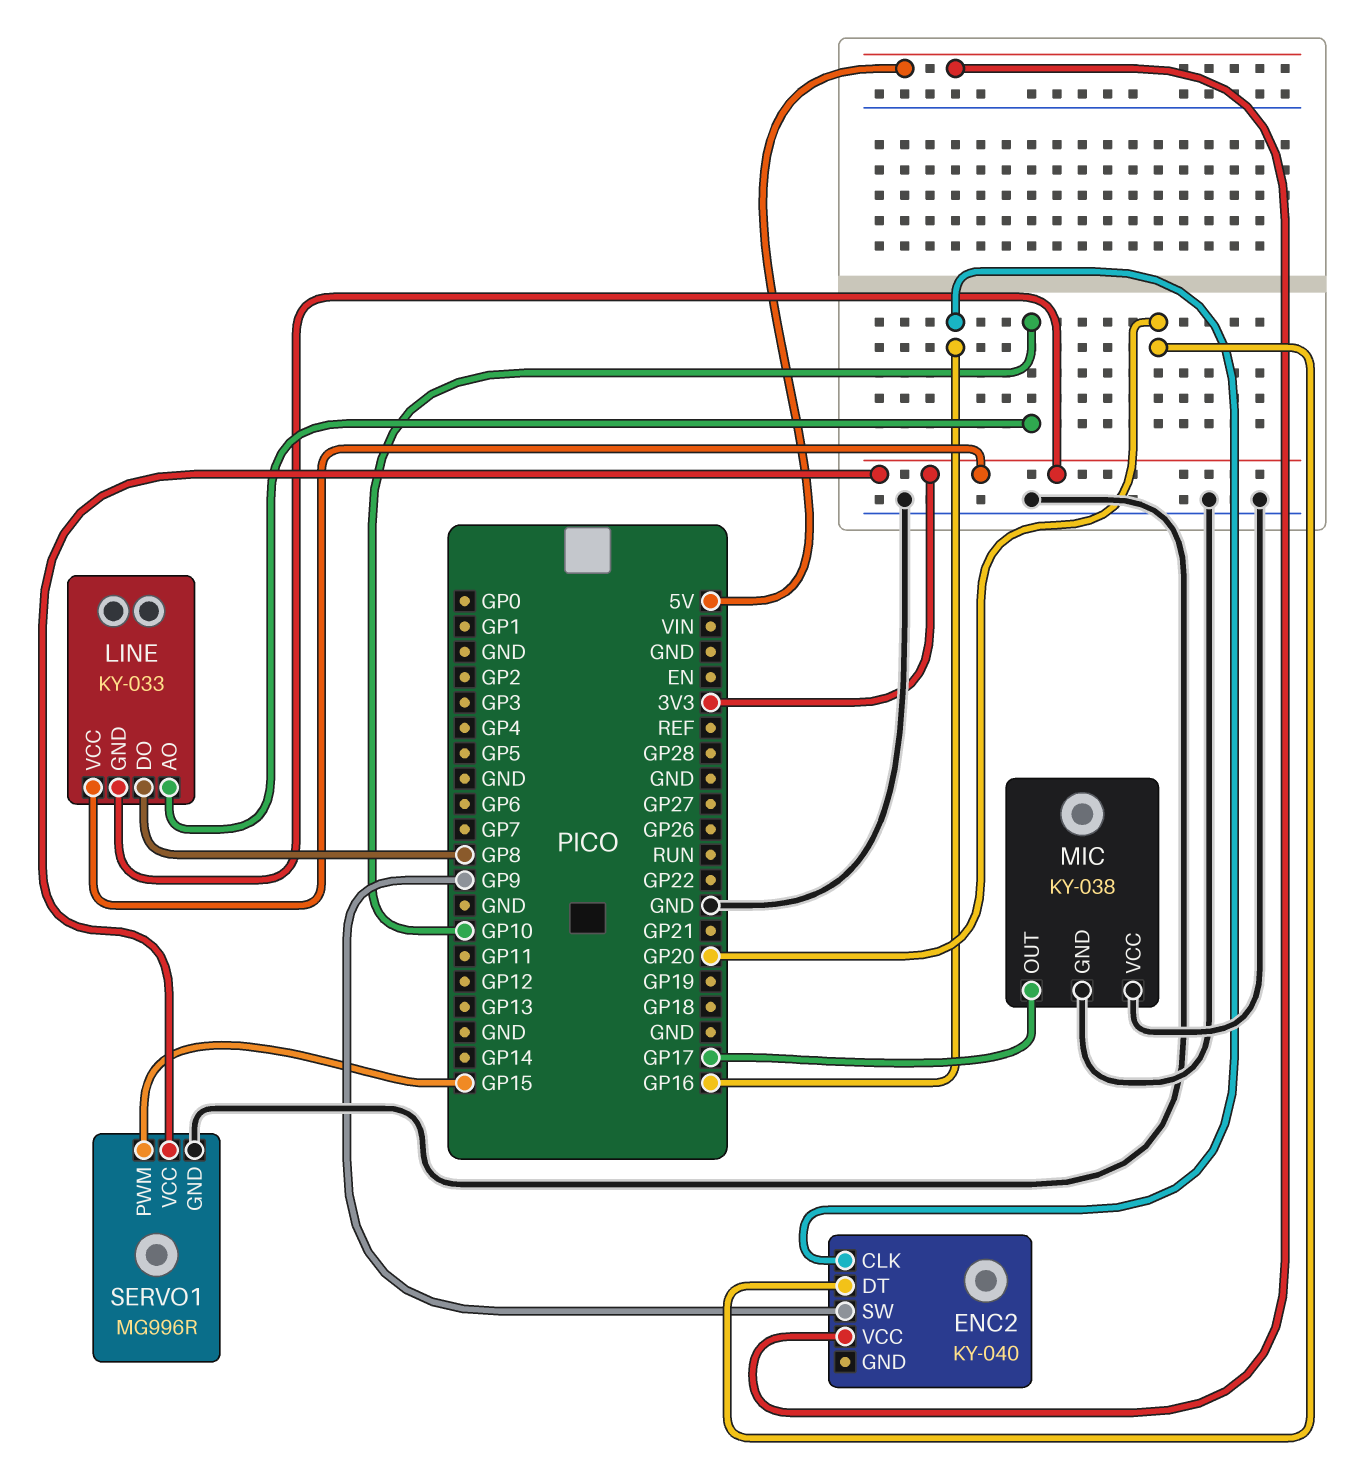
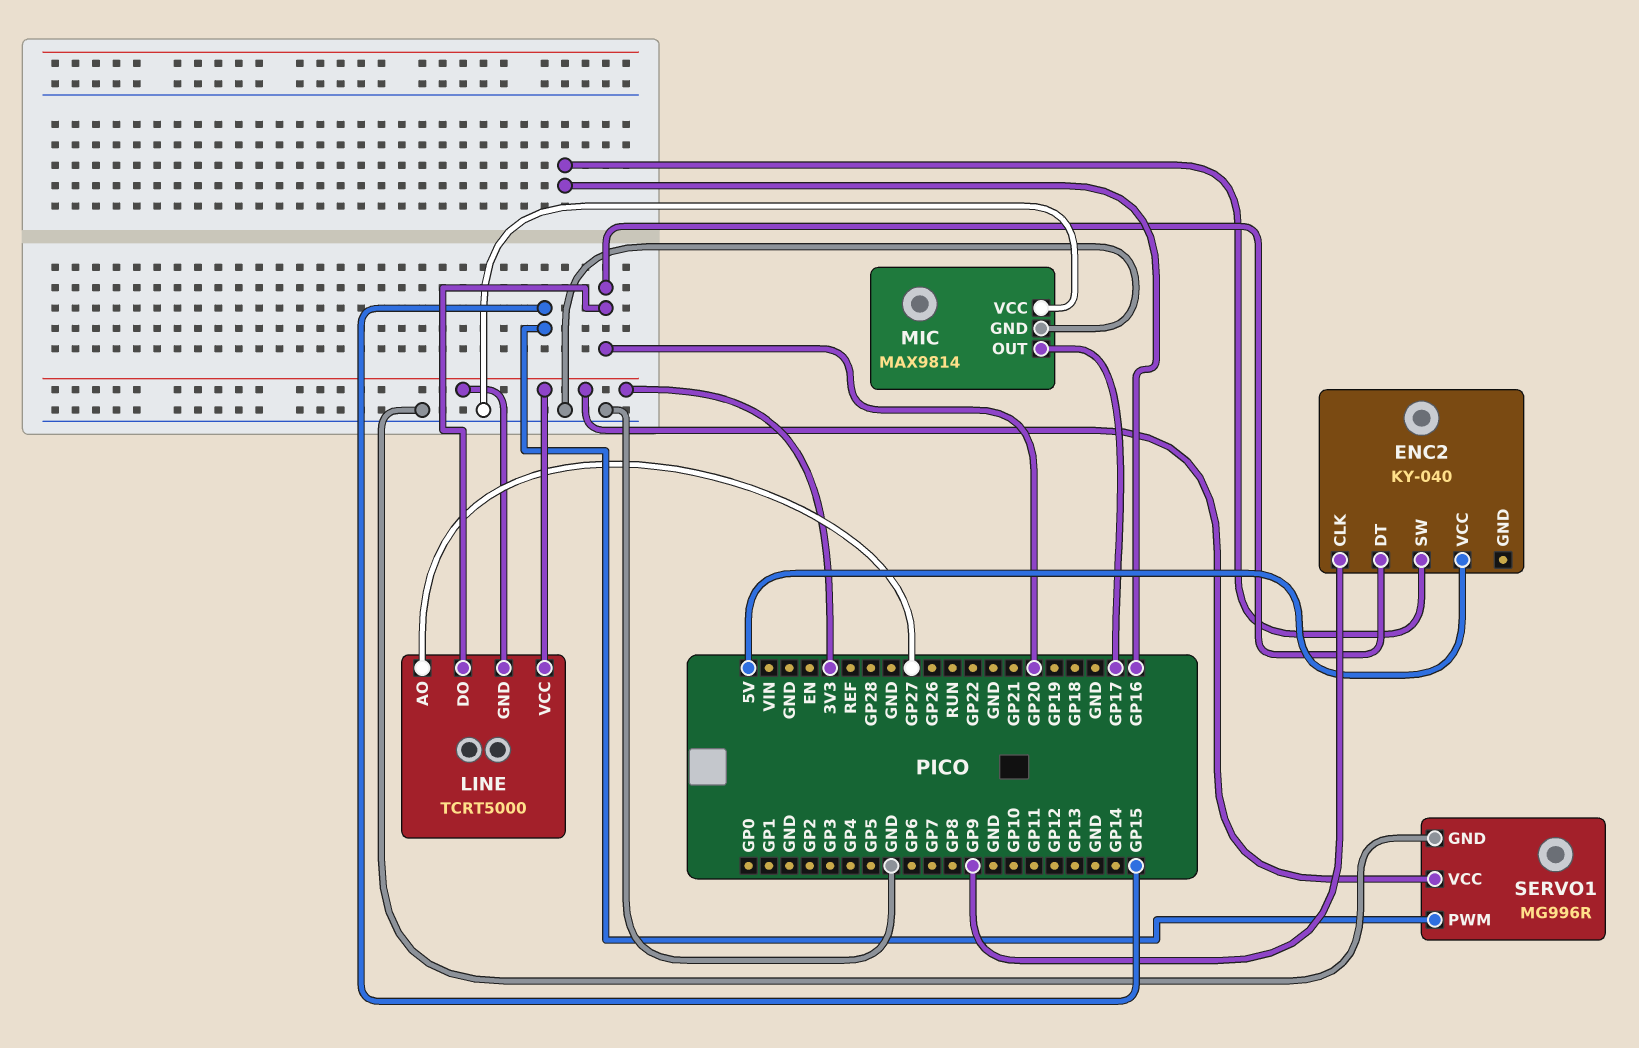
ENC2 pin CLK: GP16 -> GP9
ENC2 pin SW: GP9 -> GP16
LINE: KY-033 -> TCRT5000
LINE pin AO: GP10 -> GP27
LINE pin DO: GP8 -> GP20
MIC: KY-038 -> MAX9814

